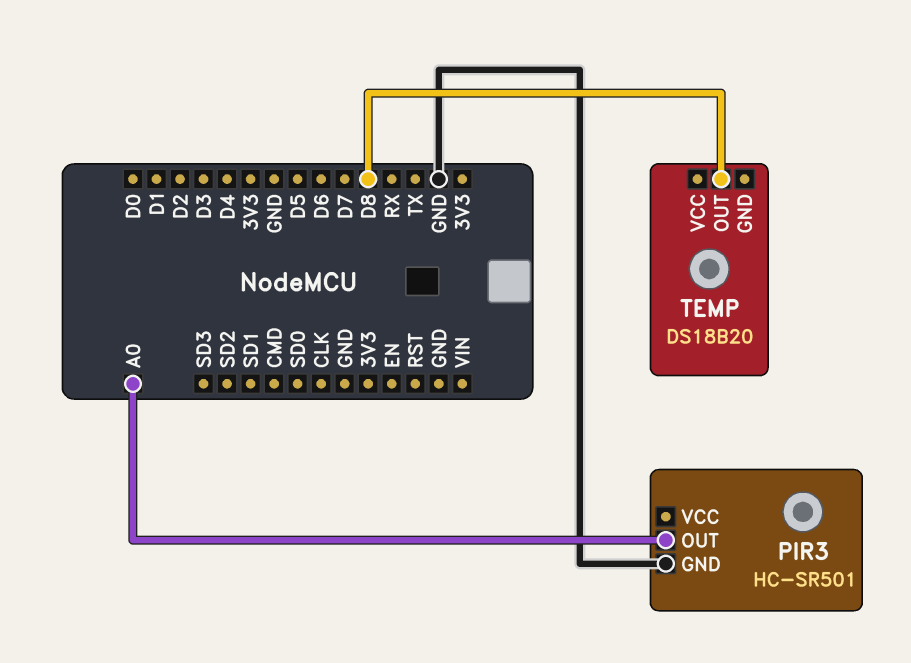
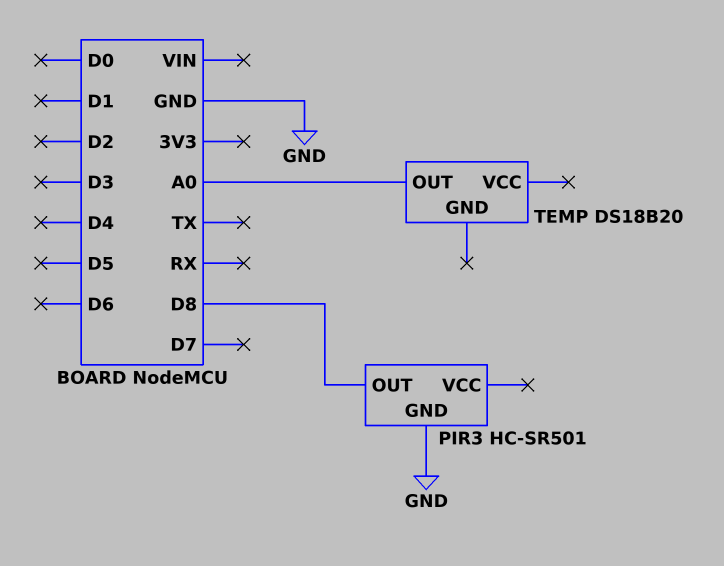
PIR3 pin OUT: A0 -> D8
TEMP pin OUT: D8 -> A0

